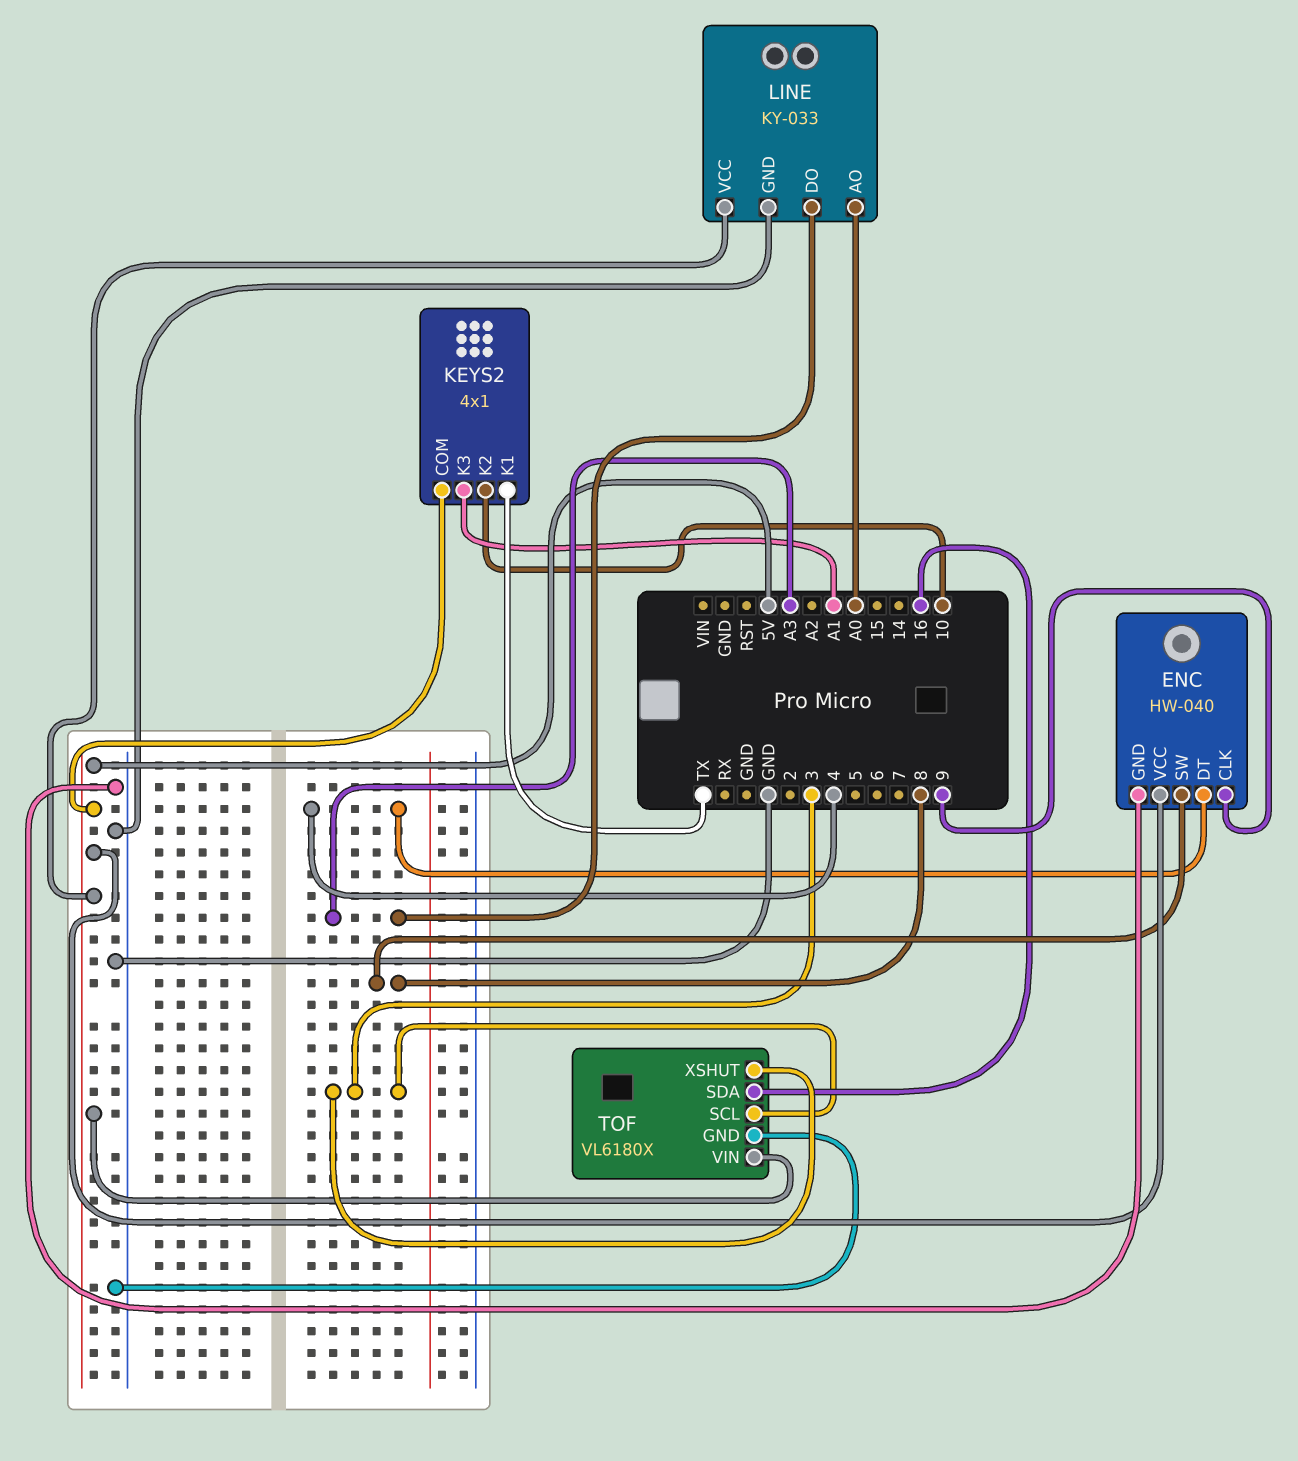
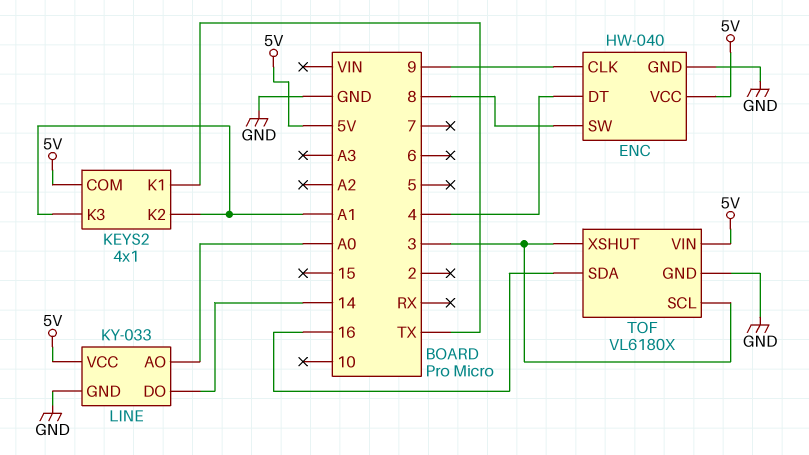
KEYS2 pin K2: 10 -> A1
LINE pin DO: A3 -> 14

